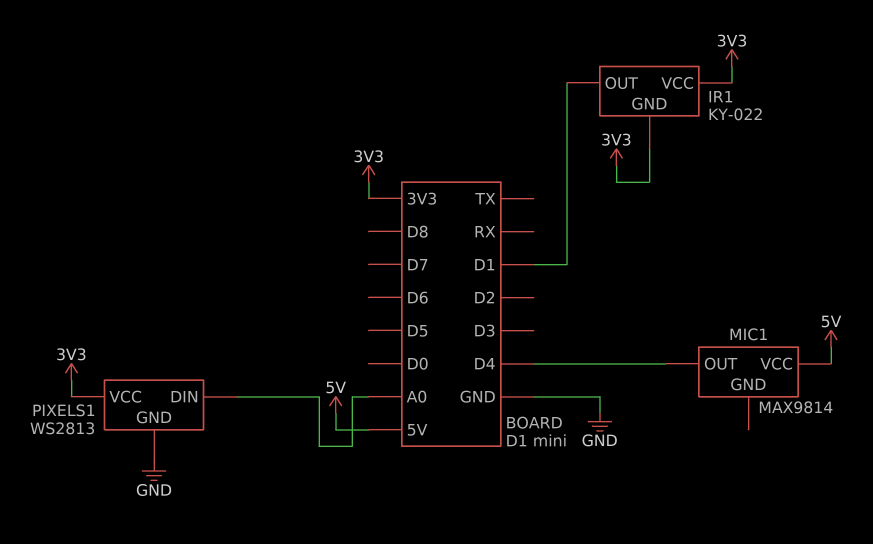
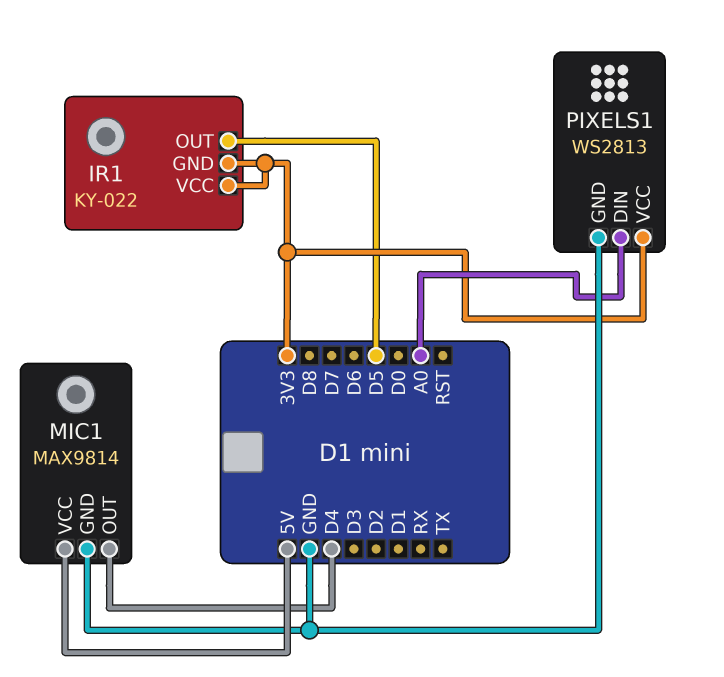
IR1 pin OUT: D1 -> D5
MIC1 pin GND: none -> GND

